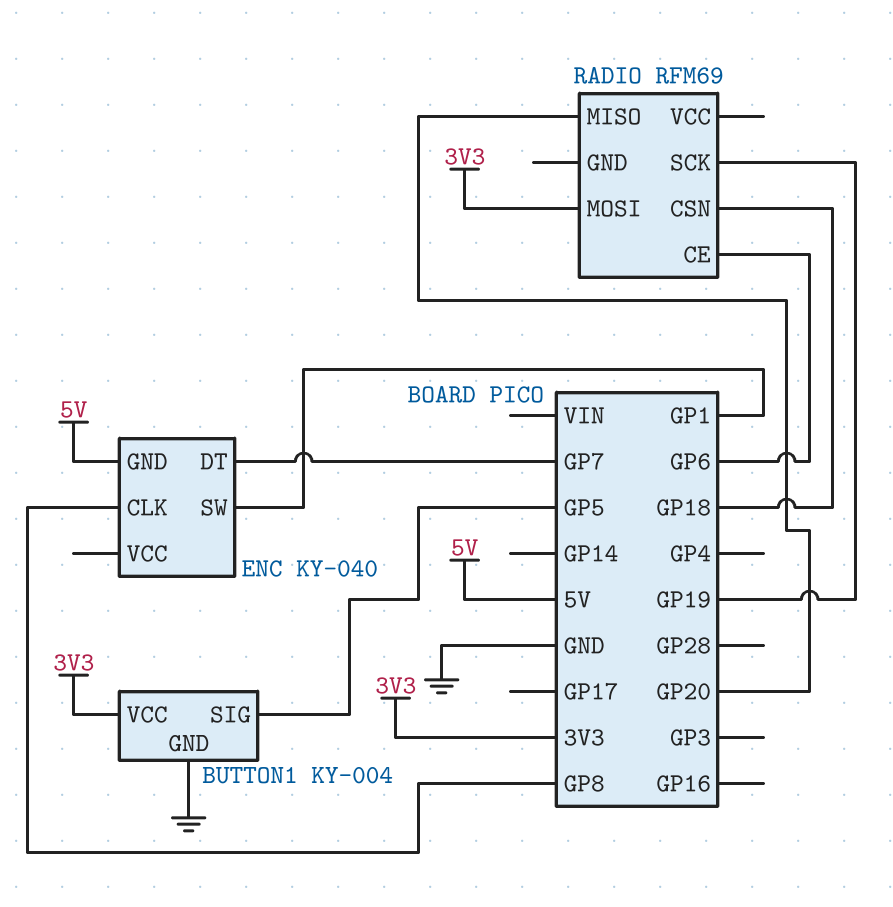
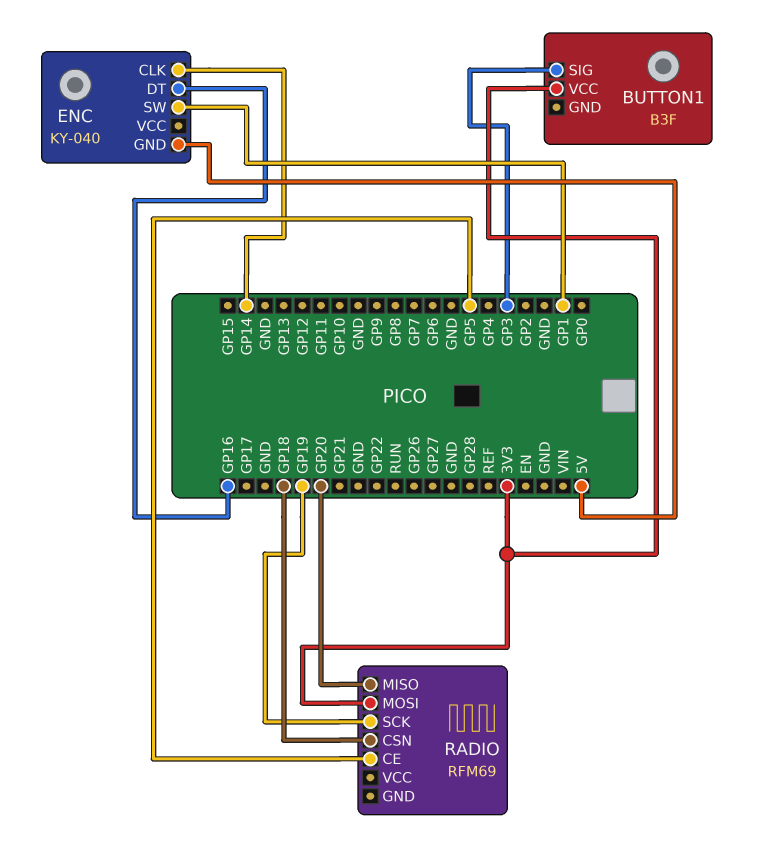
BUTTON1: KY-004 -> B3F
BUTTON1 pin GND: GND -> none
BUTTON1 pin SIG: GP5 -> GP3
ENC pin CLK: GP8 -> GP14
ENC pin DT: GP7 -> GP16
RADIO pin CE: GP6 -> GP5

